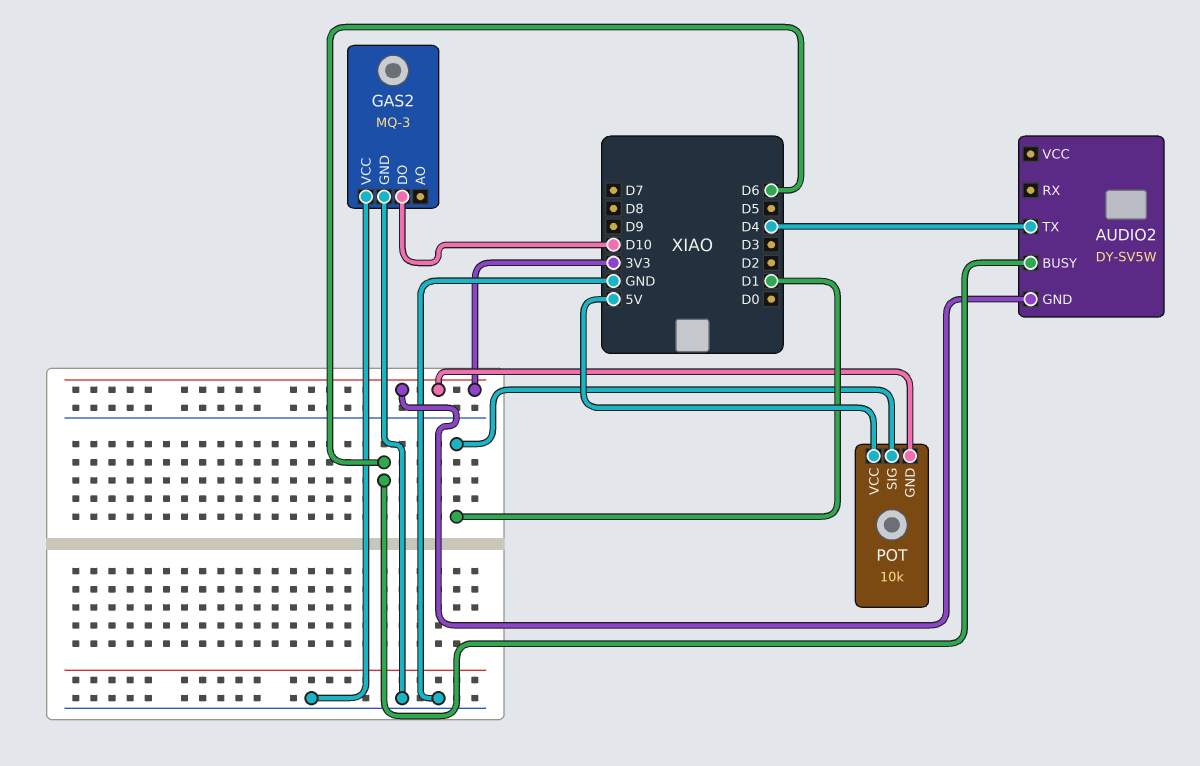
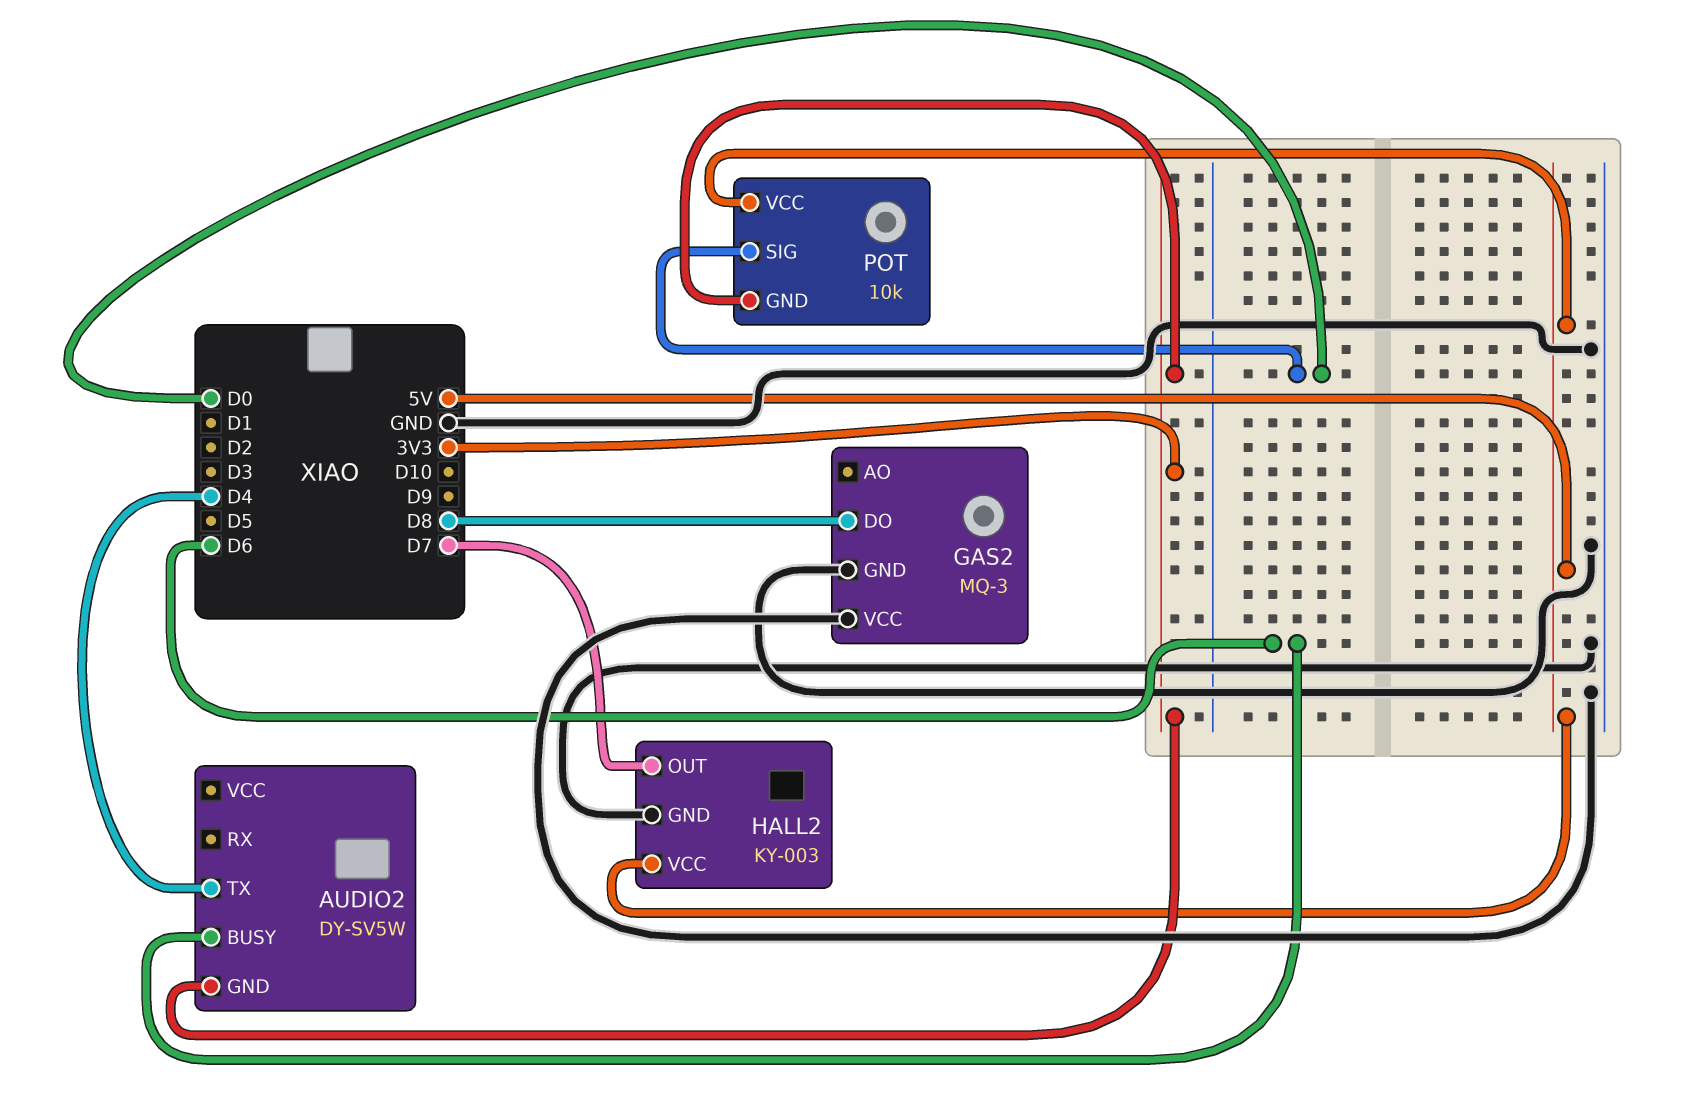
GAS2 pin DO: D10 -> D8
HALL2: none -> KY-003
HALL2 pin GND: none -> GND
HALL2 pin OUT: none -> D7
HALL2 pin VCC: none -> 5V
POT pin SIG: D1 -> D0

